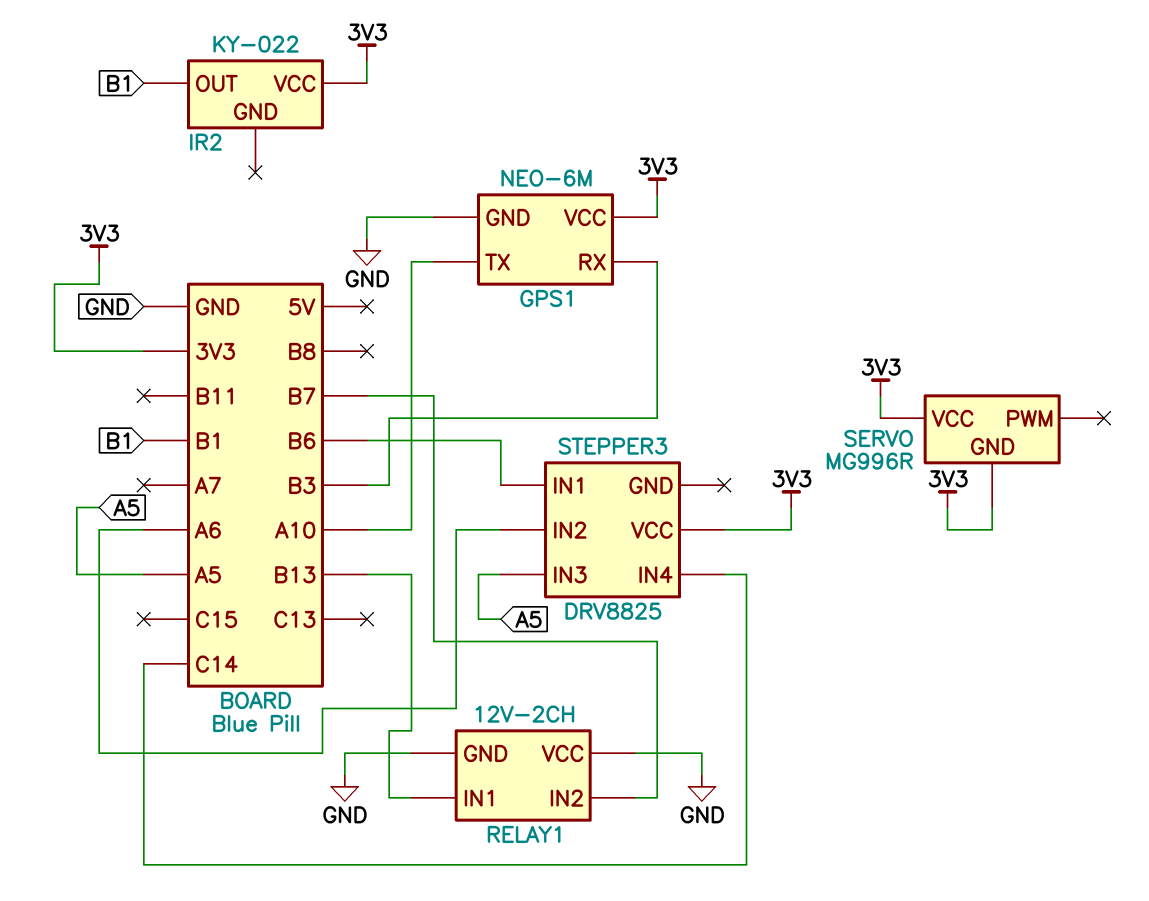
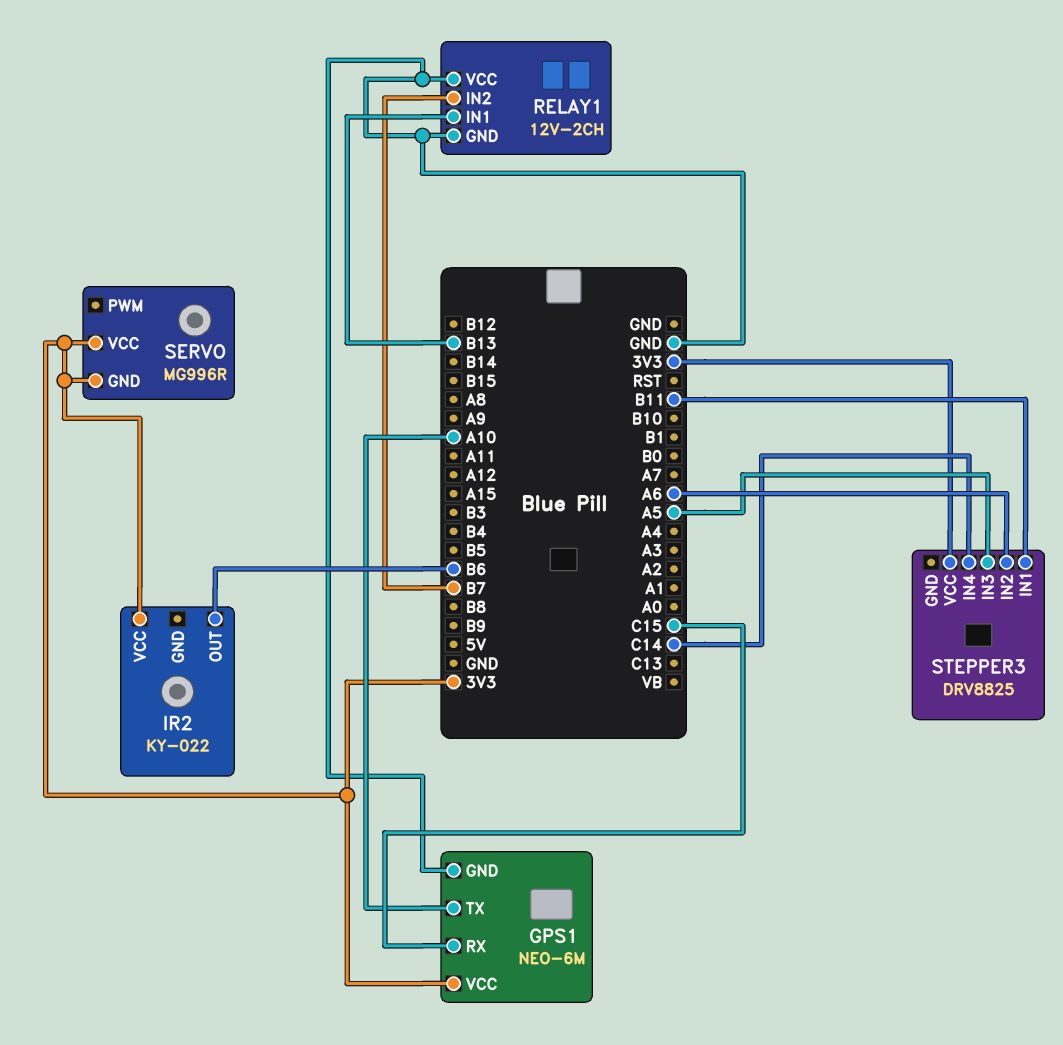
GPS1 pin RX: B3 -> C15
IR2 pin OUT: B1 -> B6
STEPPER3 pin IN1: B6 -> B11

